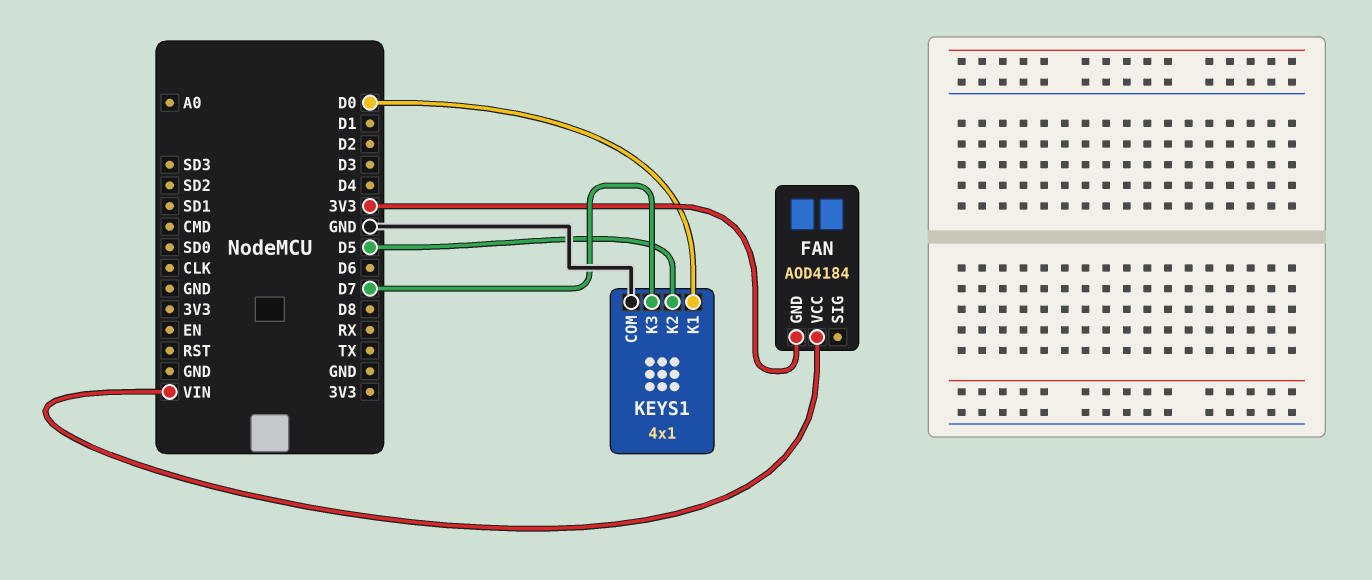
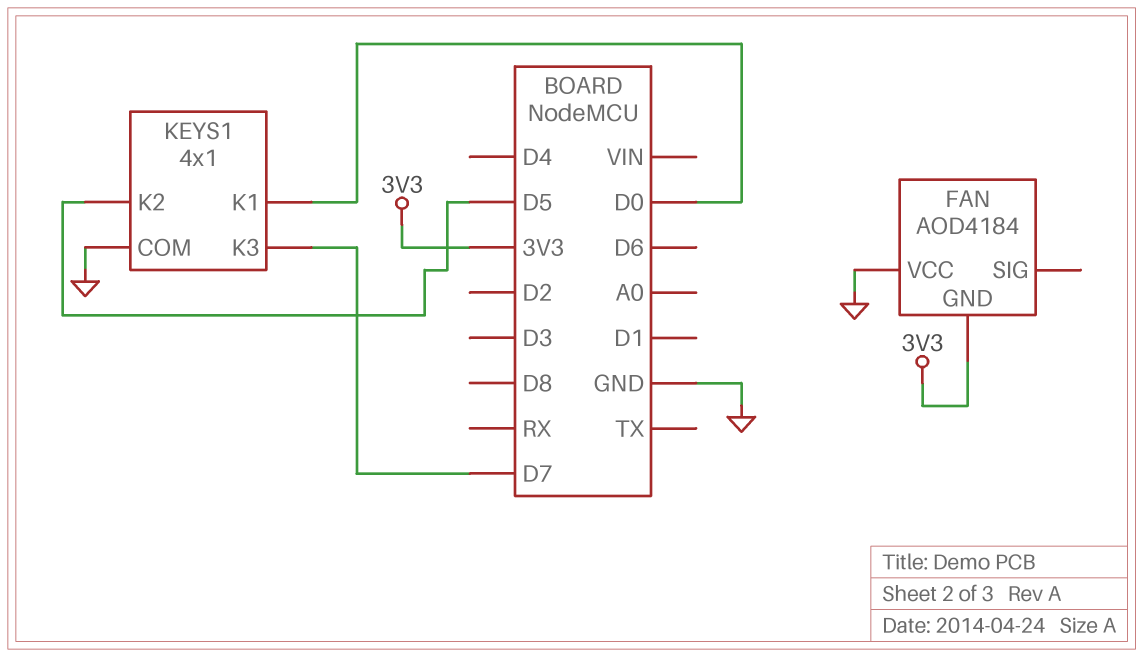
FAN pin VCC: VIN -> GND

